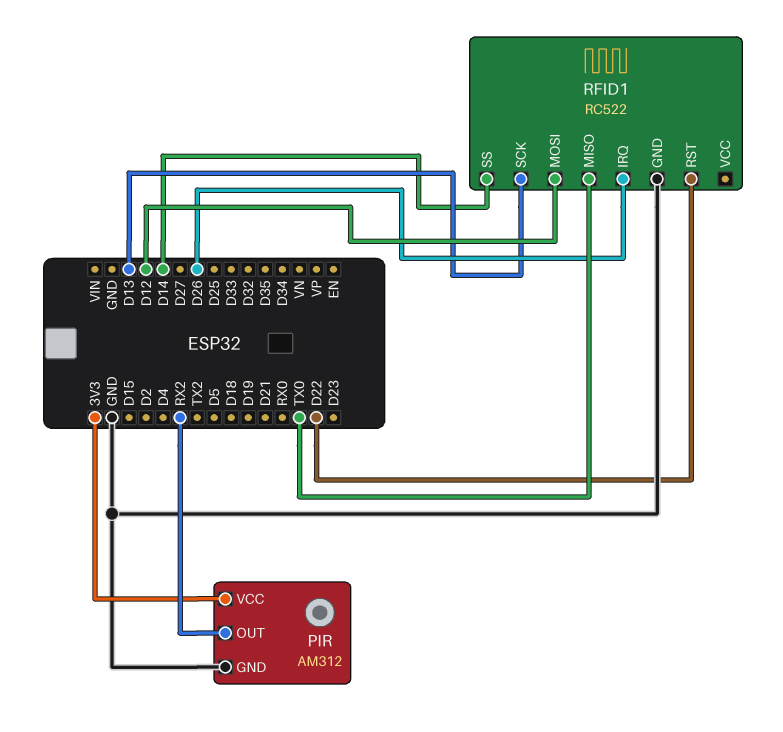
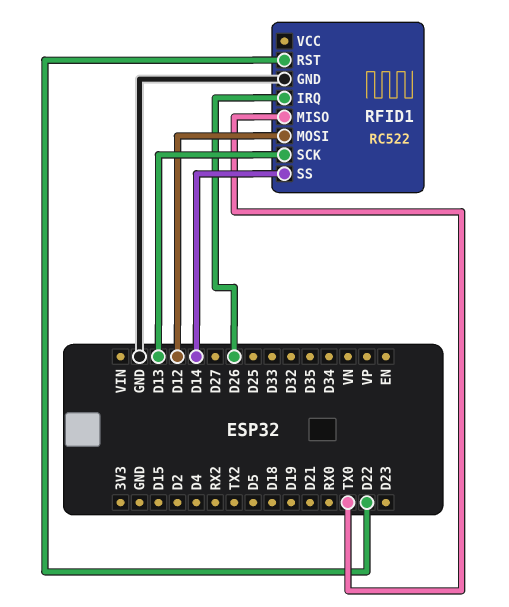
PIR: AM312 -> none
PIR pin GND: GND -> none
PIR pin OUT: RX2 -> none
PIR pin VCC: 3V3 -> none

